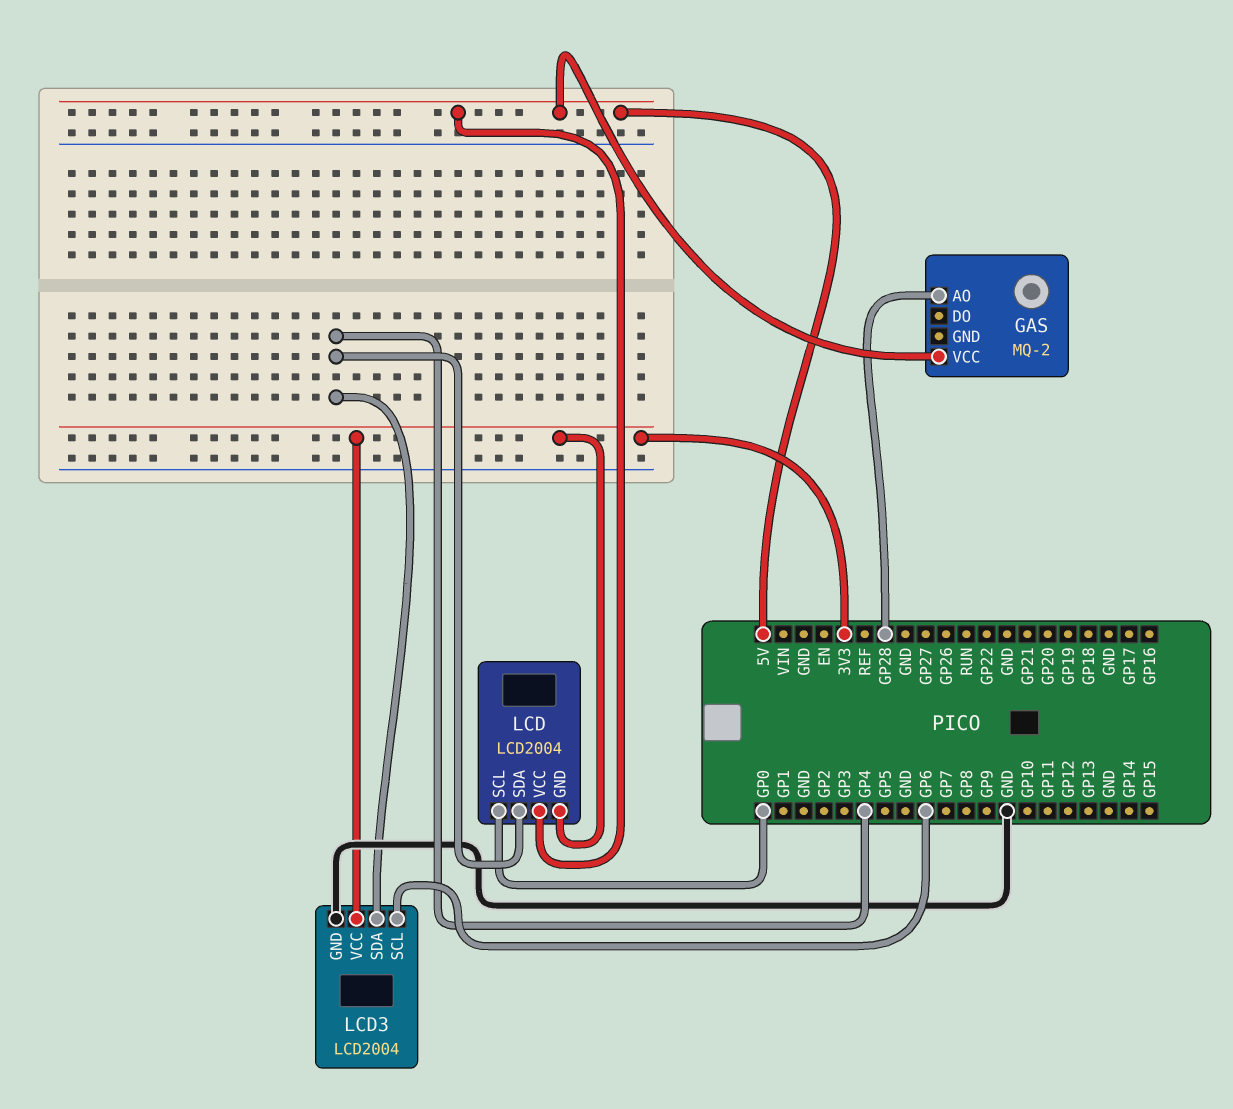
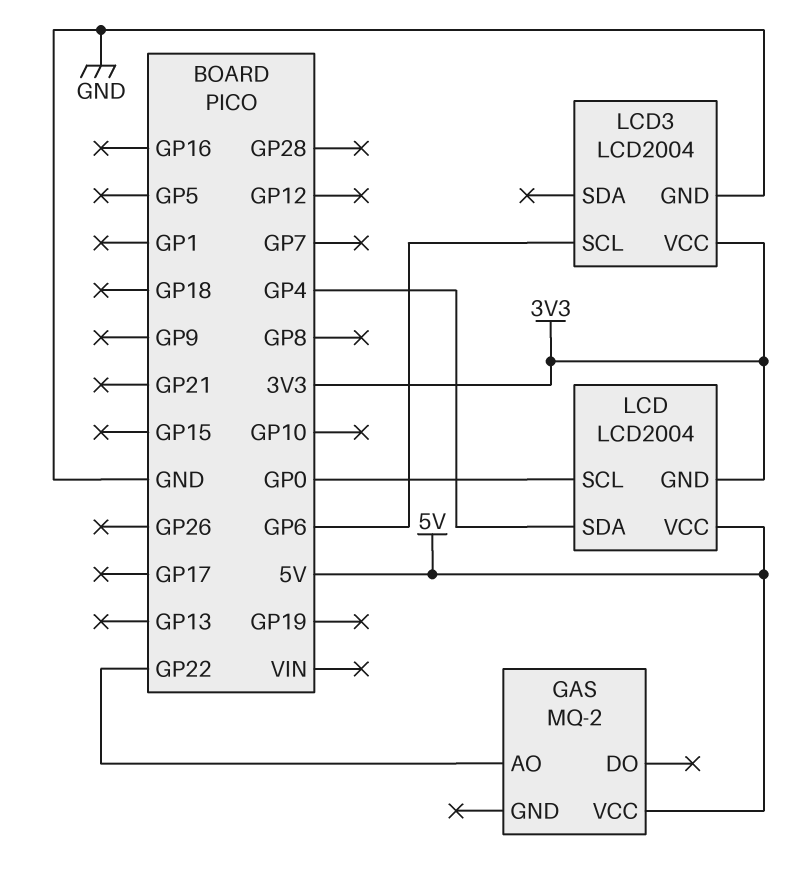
GAS pin AO: GP28 -> GP22
LCD3 pin SDA: GP4 -> none

